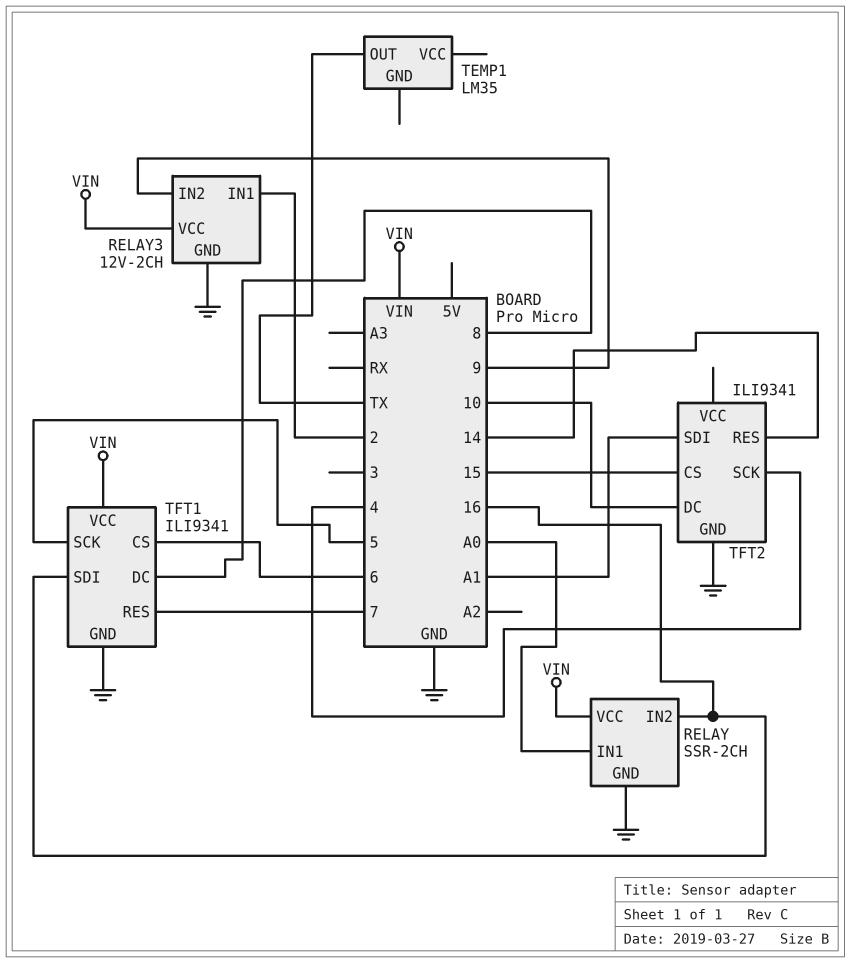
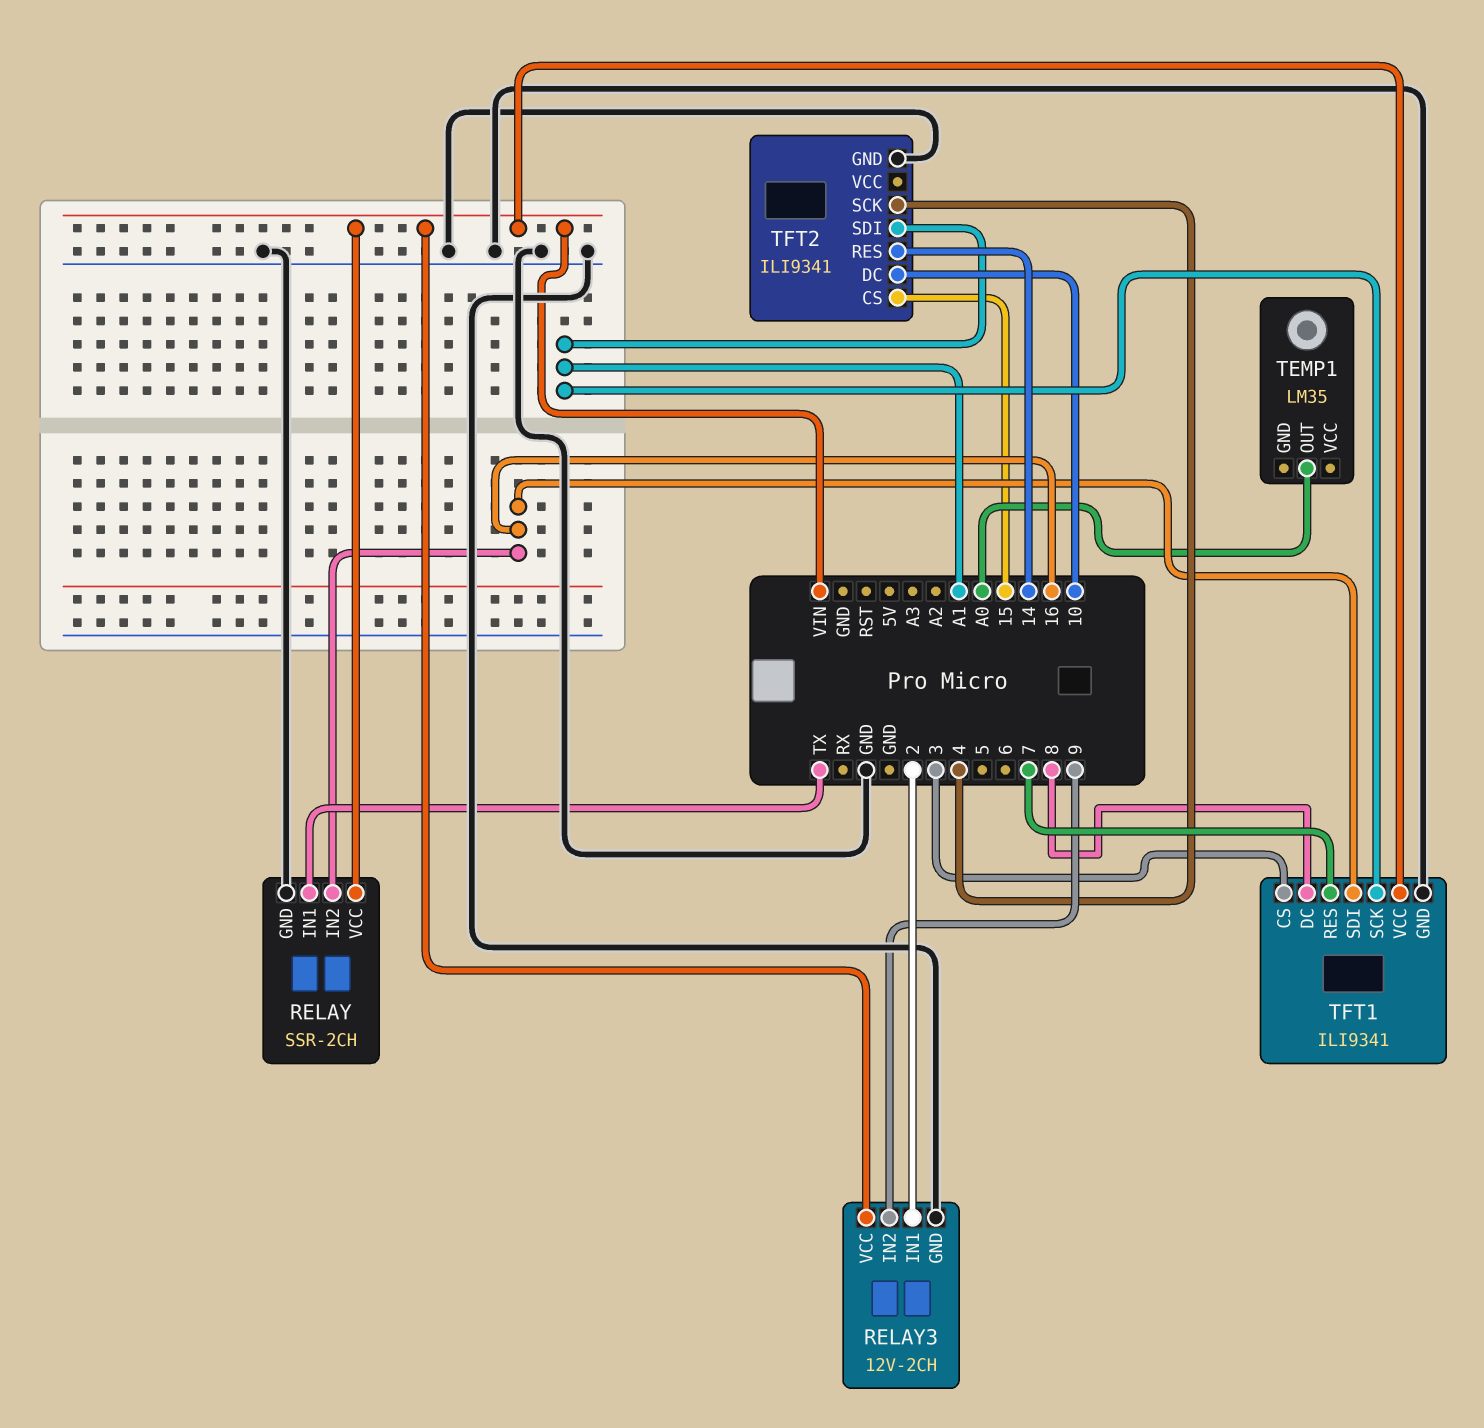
RELAY pin IN1: A0 -> TX
TEMP1 pin OUT: TX -> A0
TFT1 pin CS: 6 -> 3
TFT1 pin SCK: 5 -> A1

